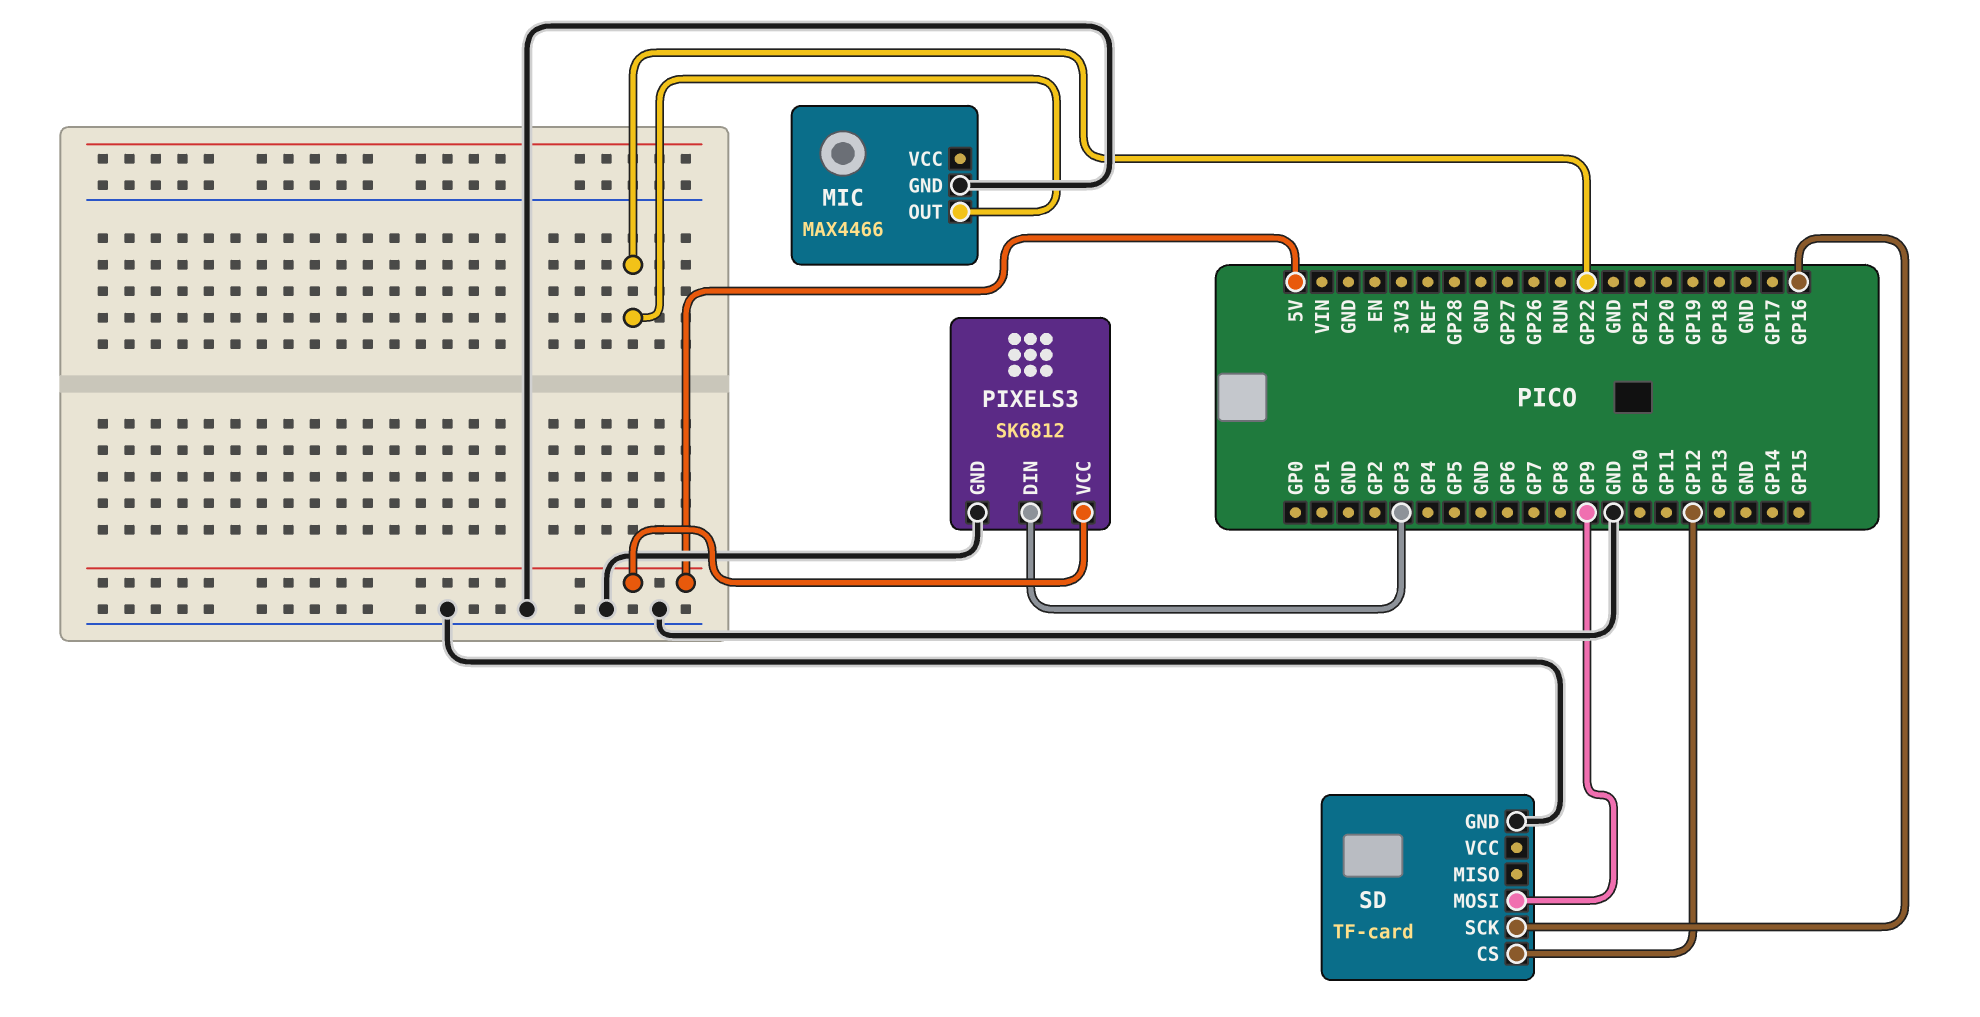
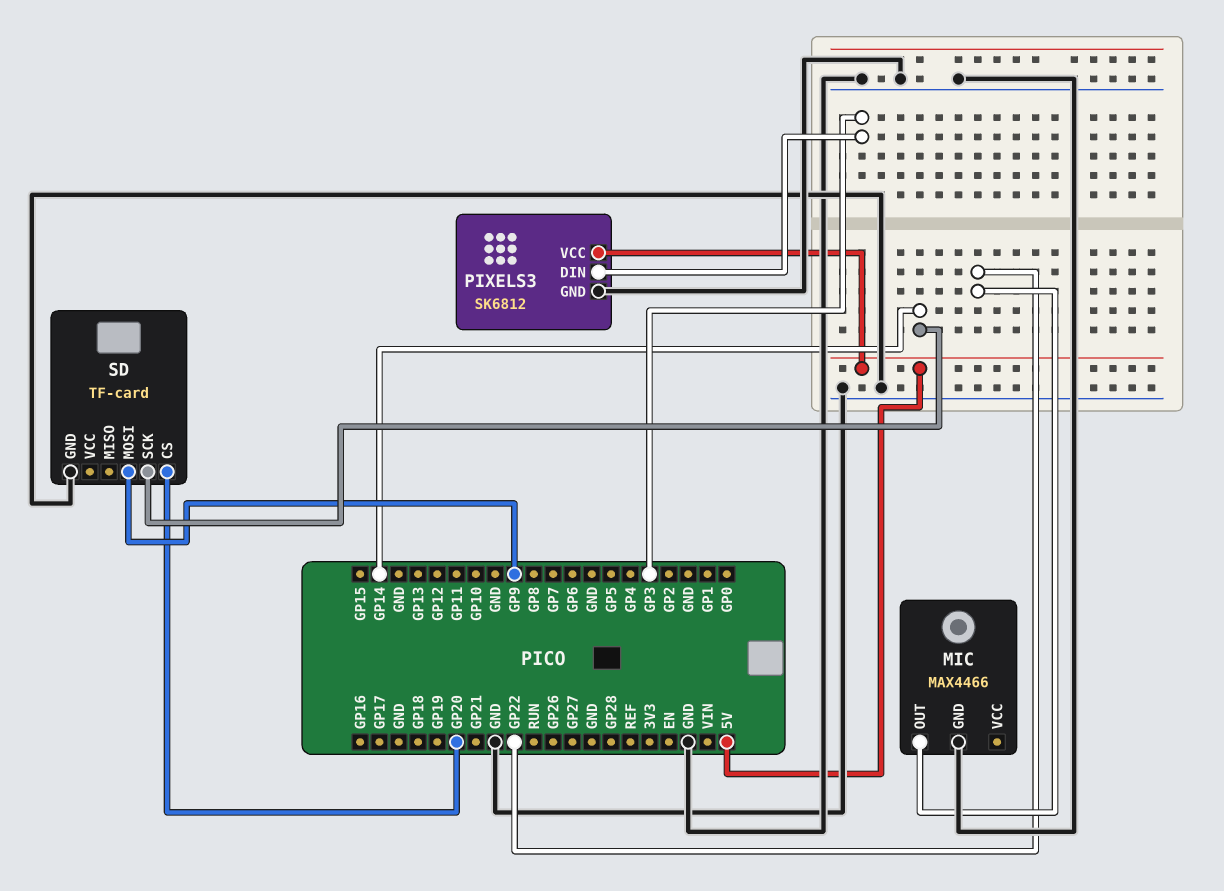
SD pin CS: GP12 -> GP20
SD pin SCK: GP16 -> GP14

